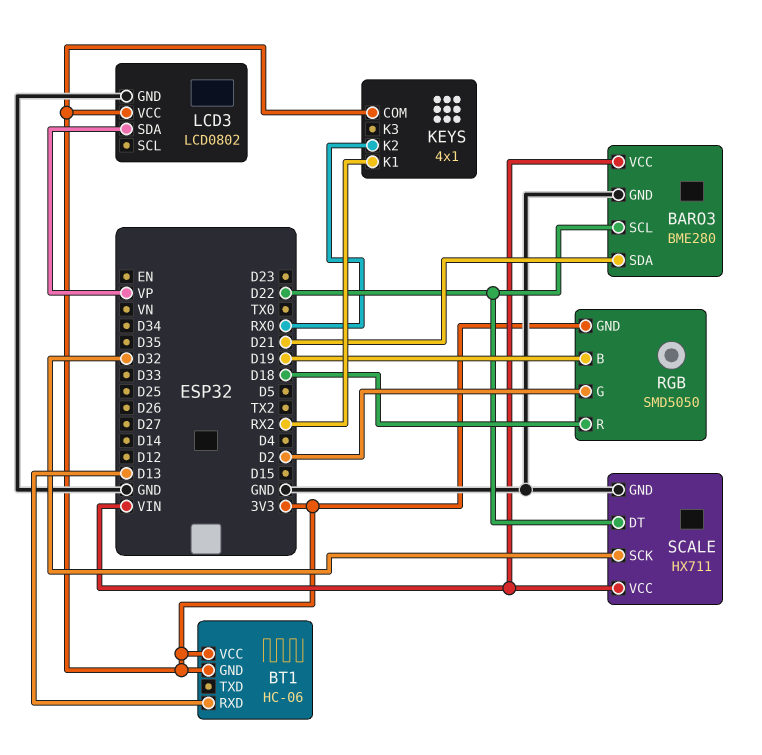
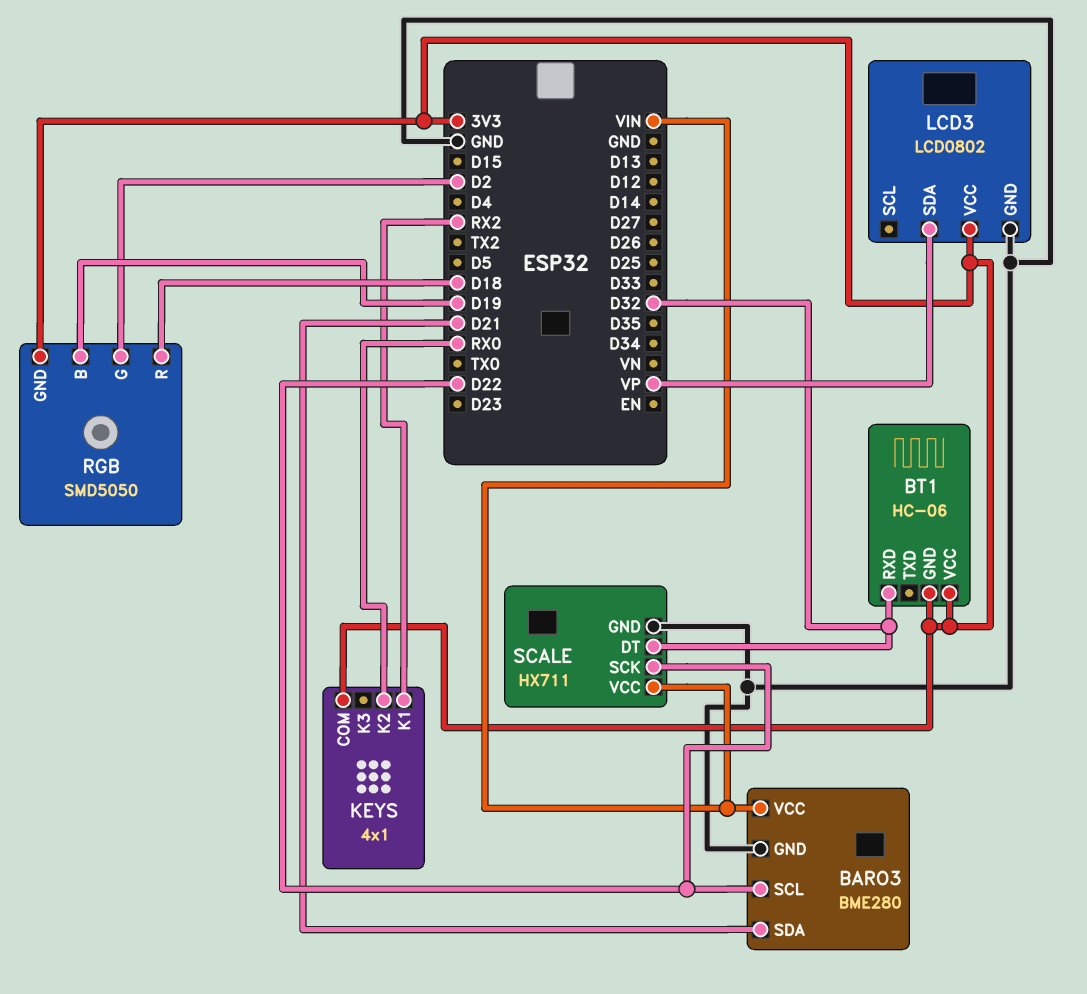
BT1 pin RXD: D13 -> D32
SCALE pin DT: D22 -> D32
SCALE pin SCK: D32 -> D22

